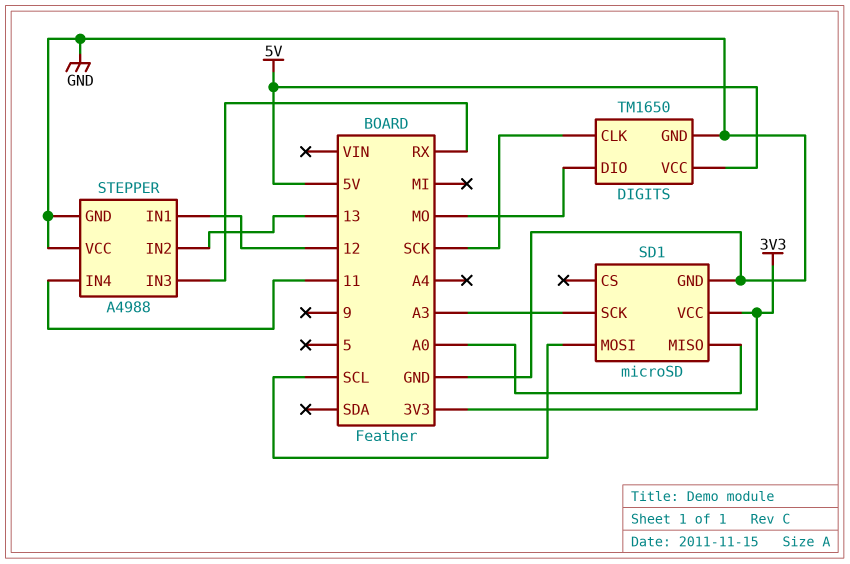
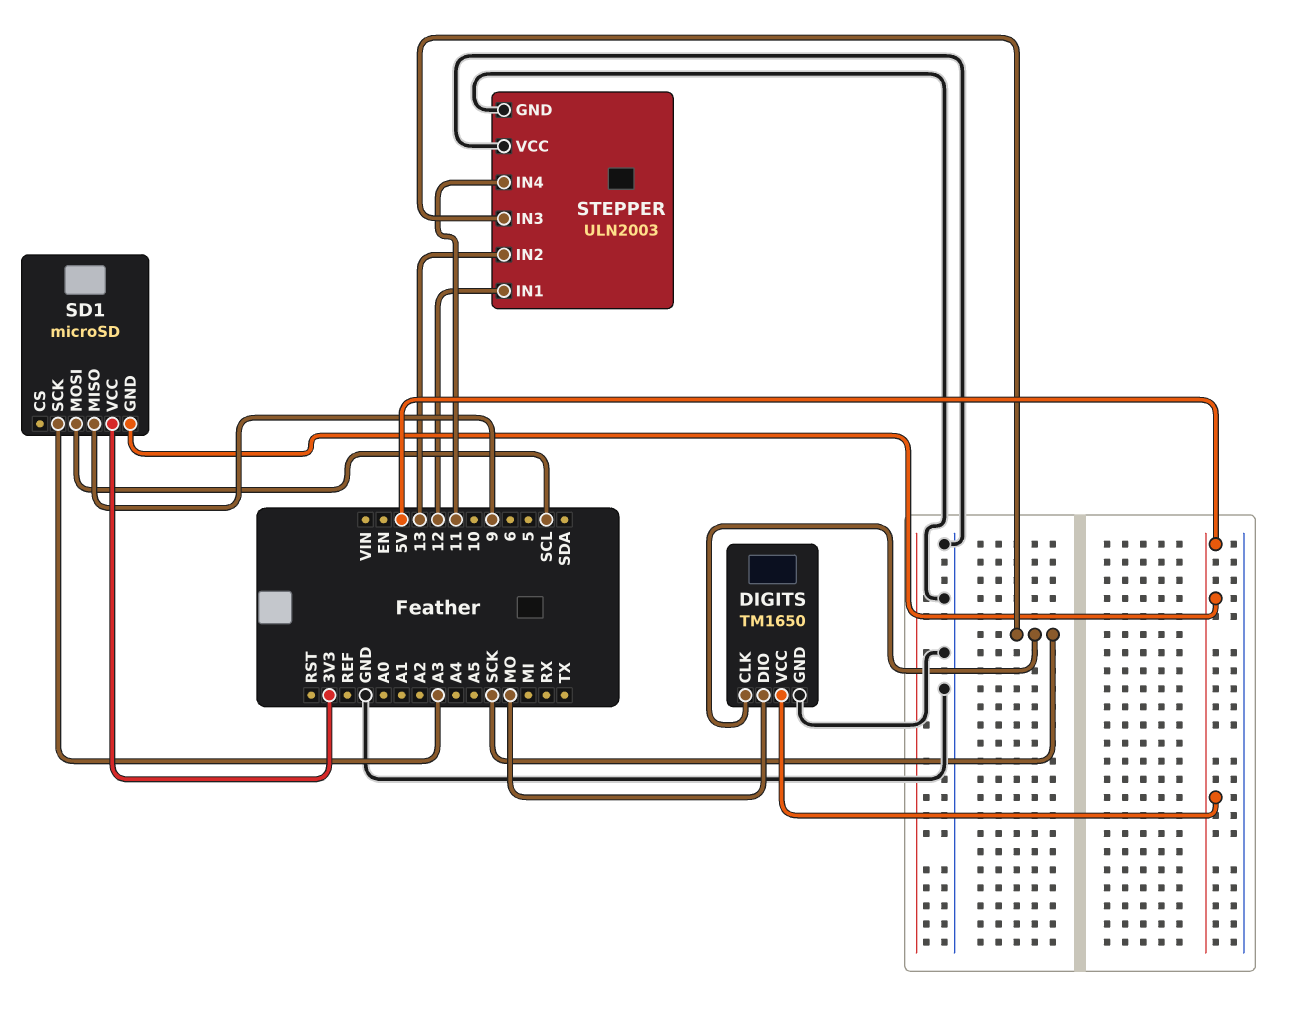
SD1 pin GND: GND -> 5V
SD1 pin MISO: A0 -> 9
STEPPER: A4988 -> ULN2003
STEPPER pin IN3: RX -> SCK

